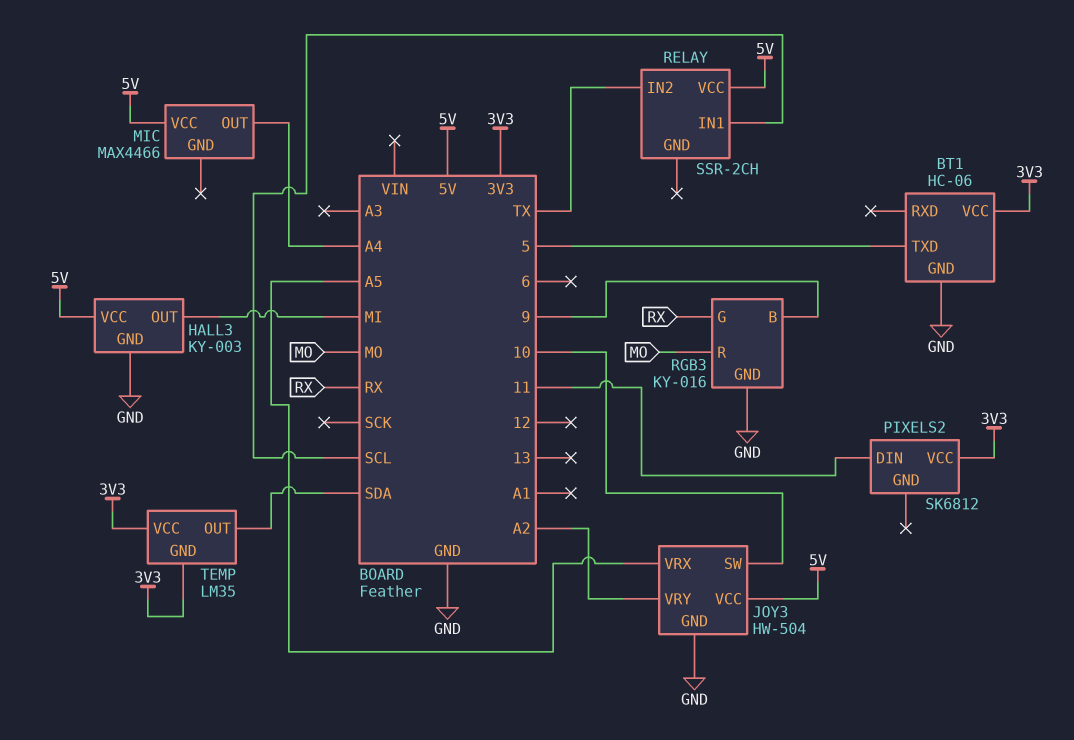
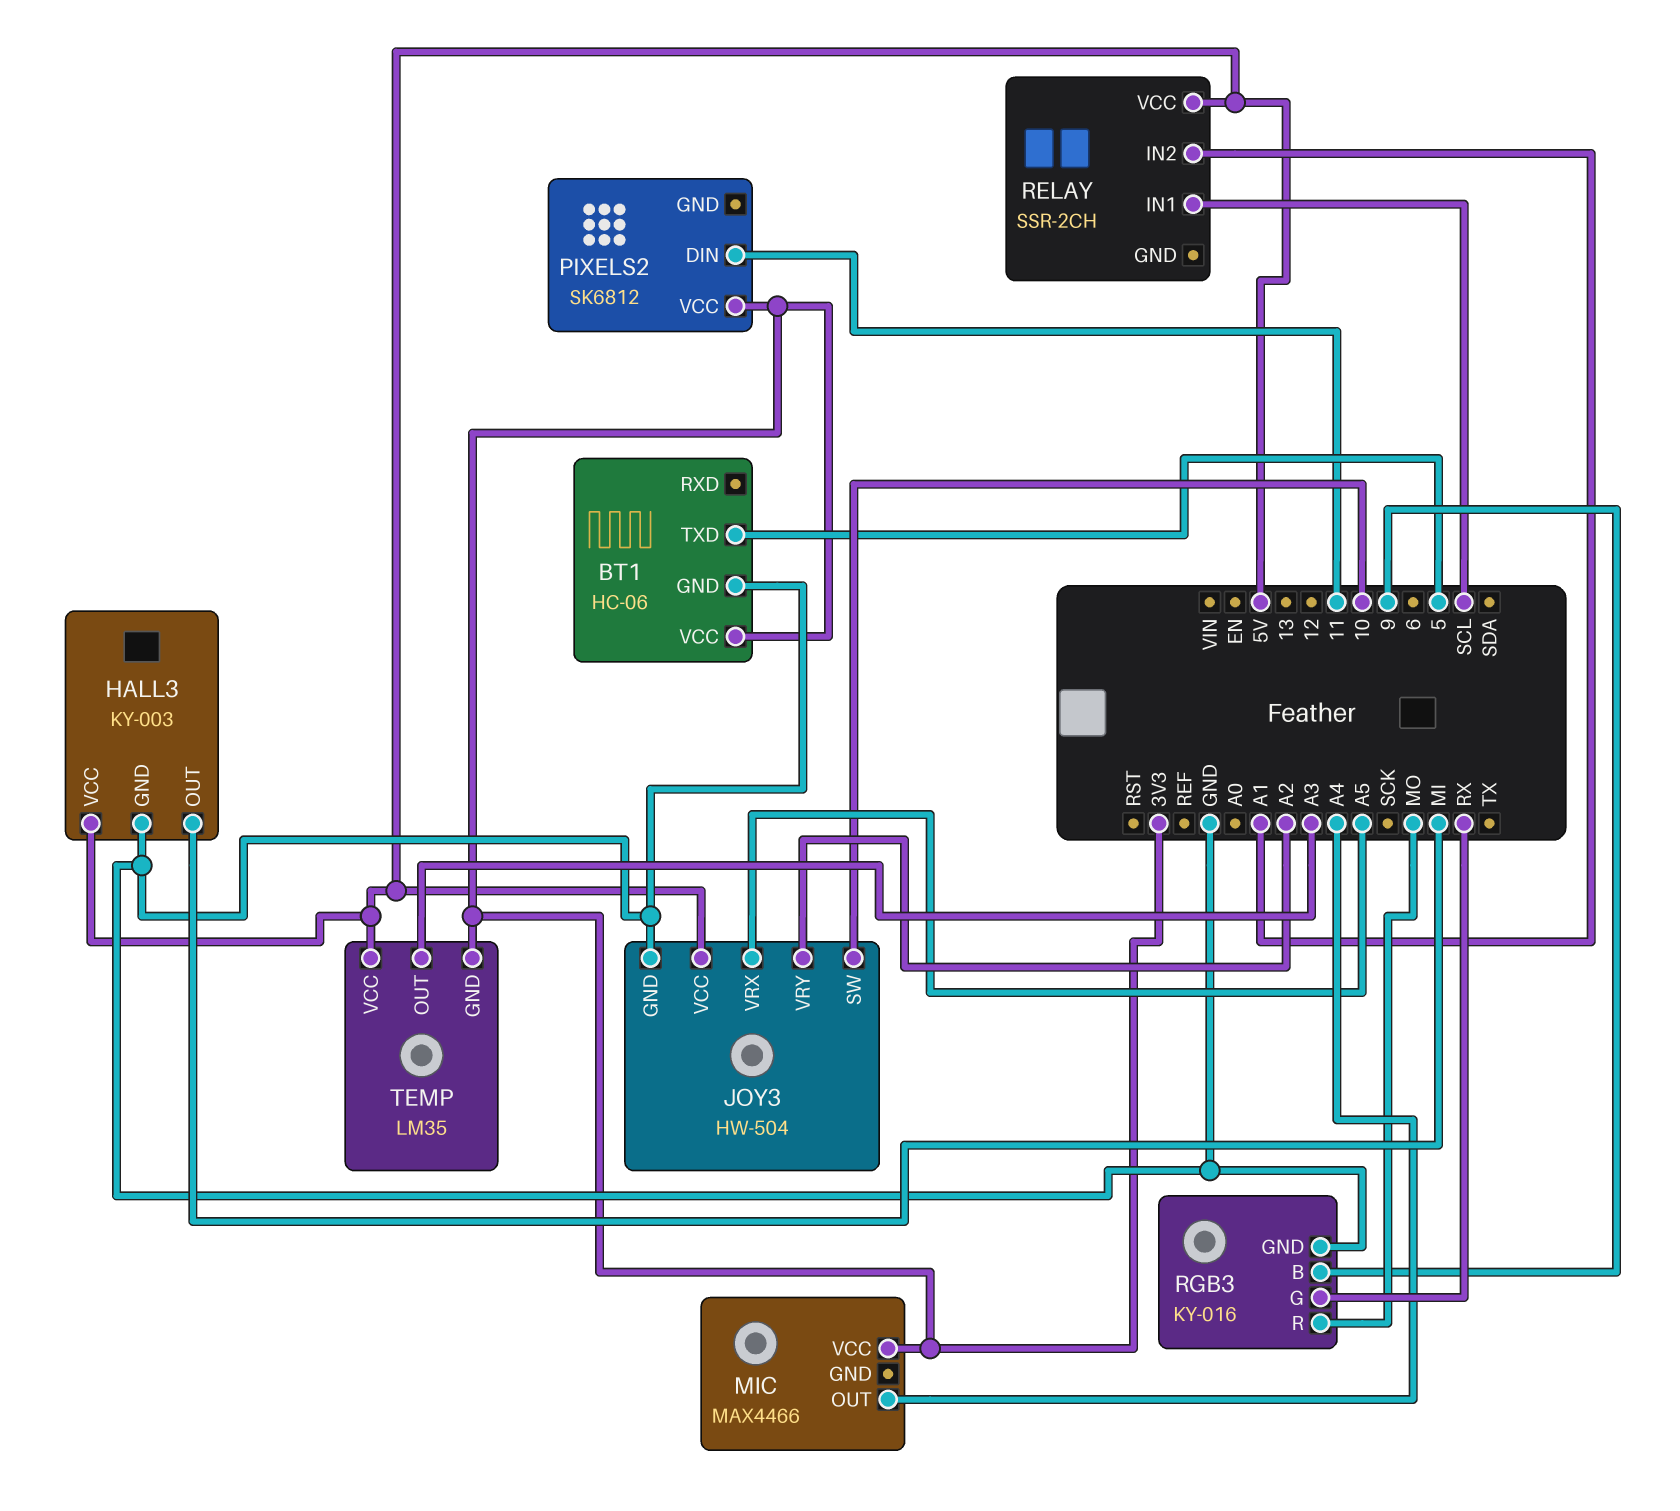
MIC pin VCC: 5V -> 3V3
RELAY pin IN2: TX -> A1
TEMP pin OUT: SDA -> A3
TEMP pin VCC: 3V3 -> 5V

